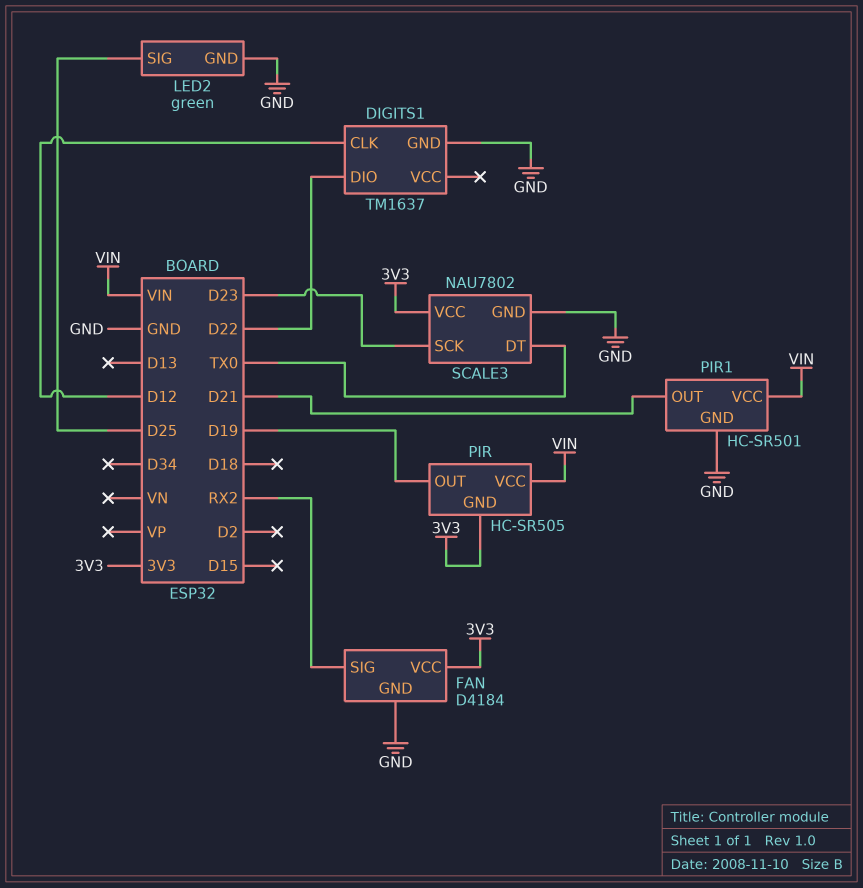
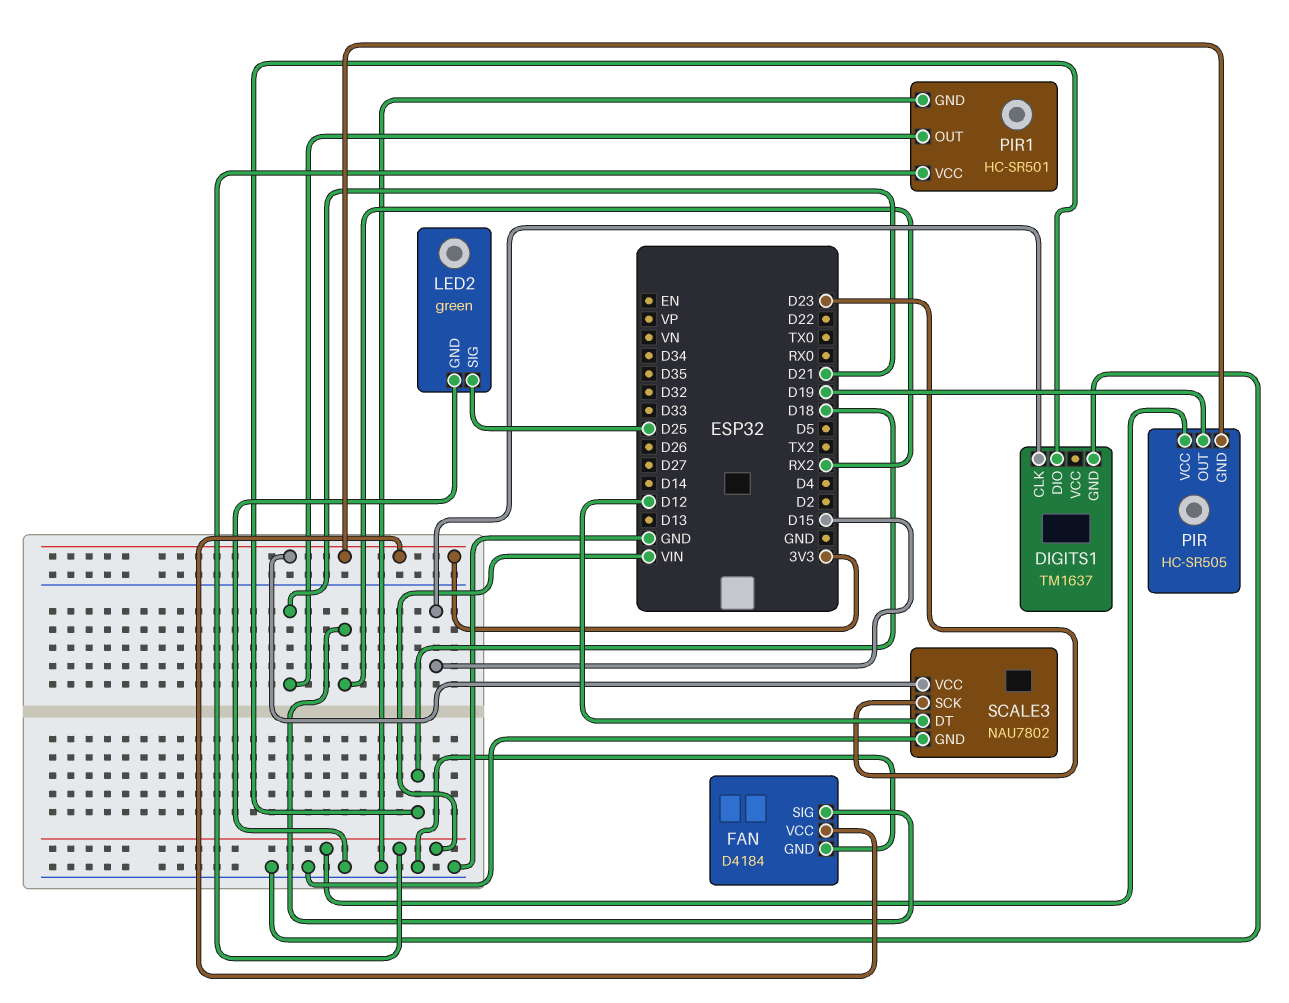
DIGITS1 pin CLK: D12 -> D15
DIGITS1 pin DIO: D22 -> D18
SCALE3 pin DT: TX0 -> D12

